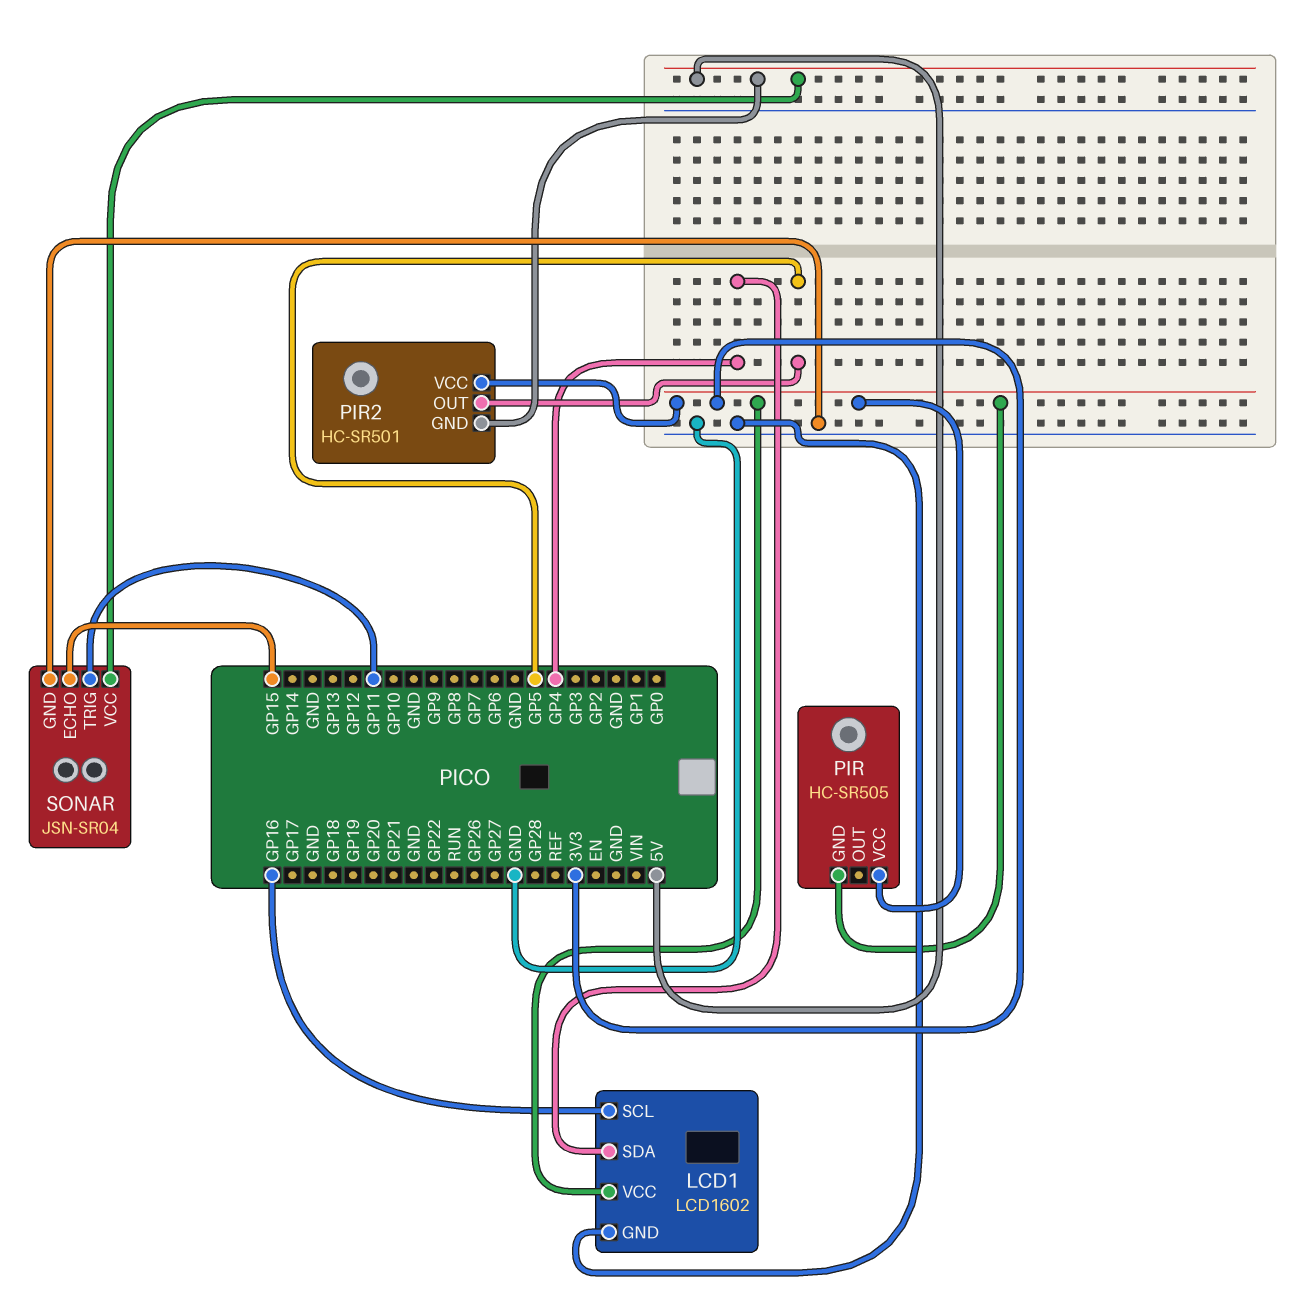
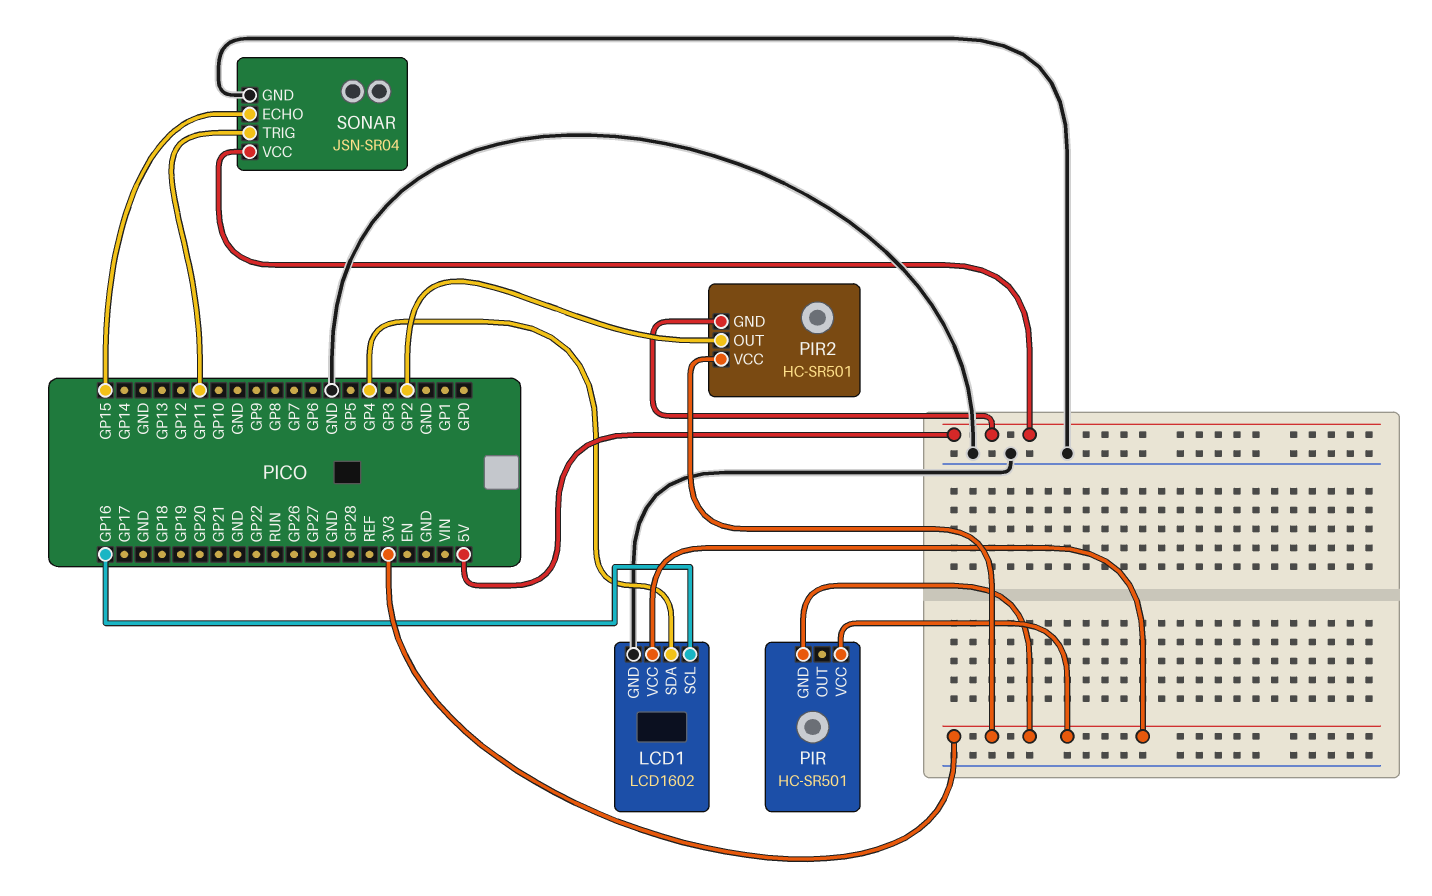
PIR: HC-SR505 -> HC-SR501
PIR2 pin OUT: GP5 -> GP2

